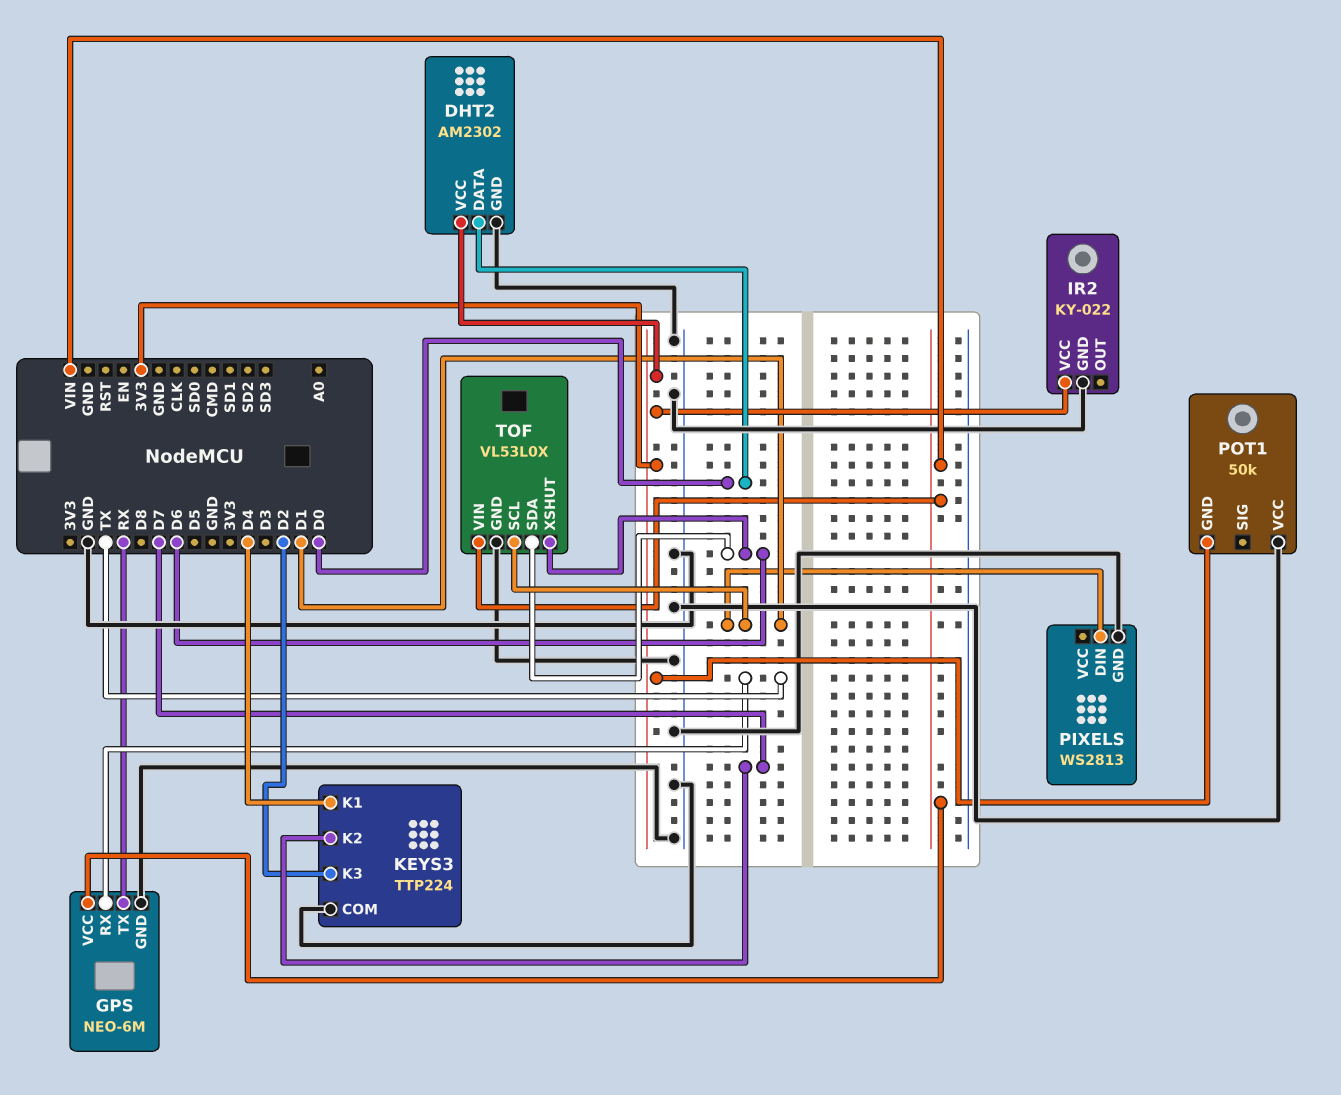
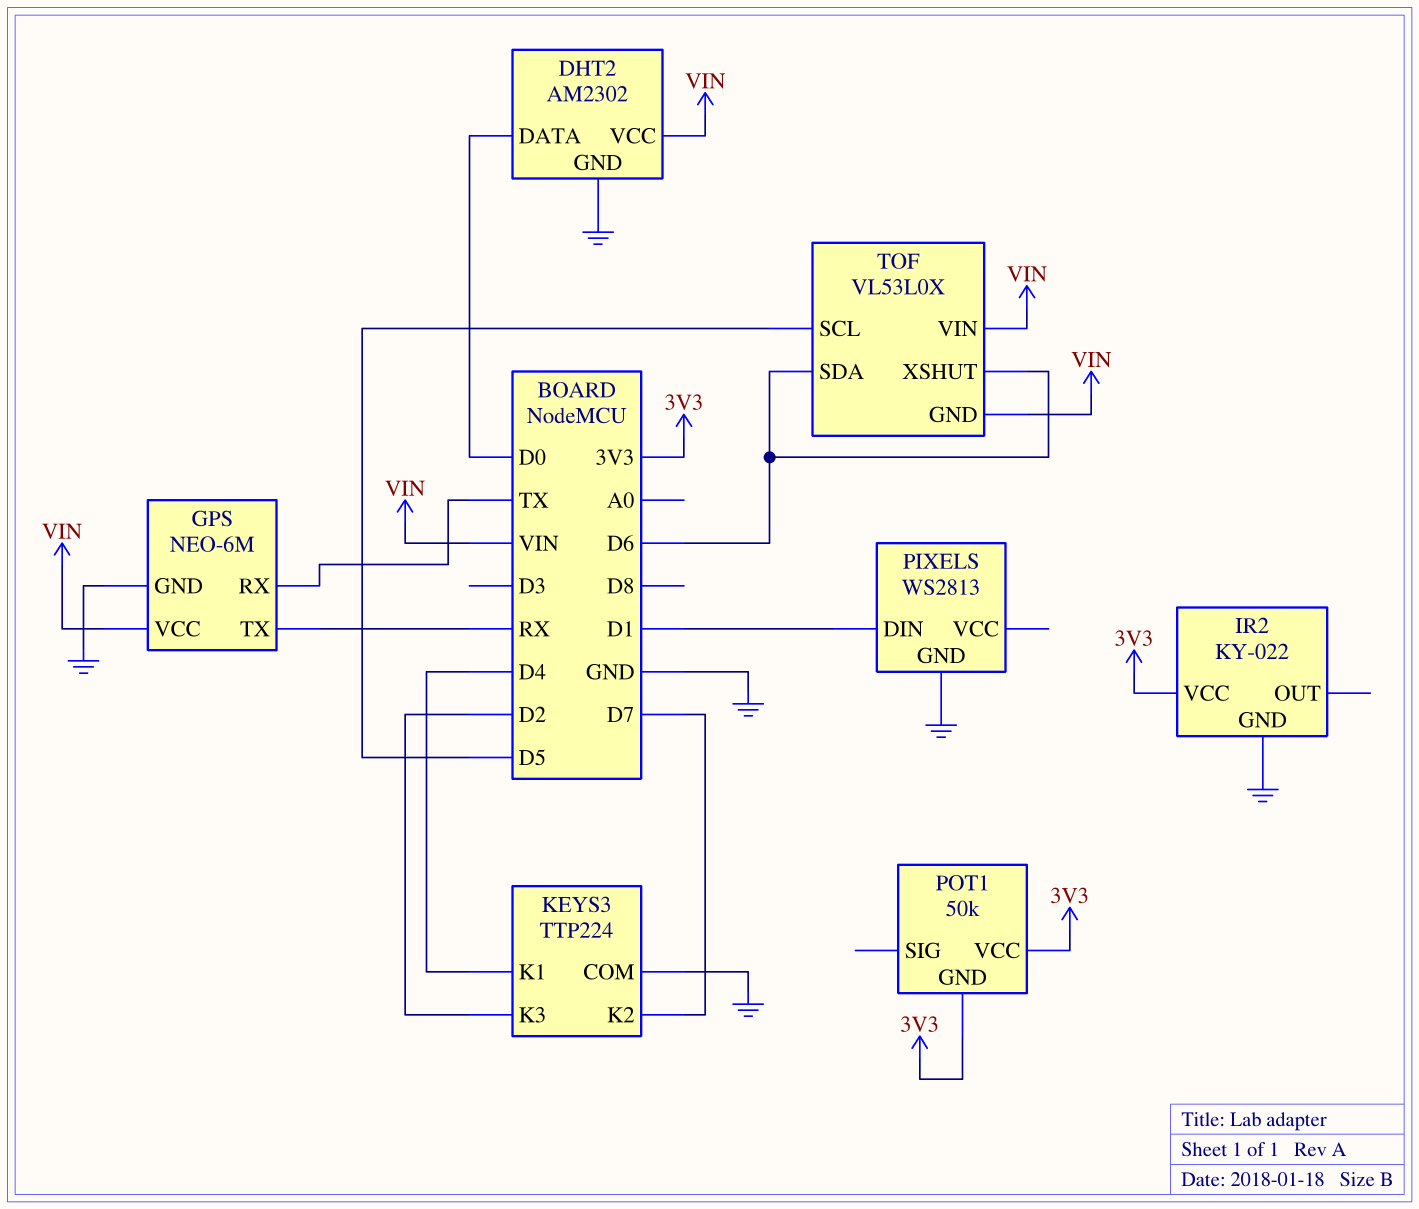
DHT2 pin VCC: 3V3 -> VIN
POT1 pin VCC: GND -> 3V3
TOF pin GND: GND -> VIN
TOF pin SCL: D1 -> D5

